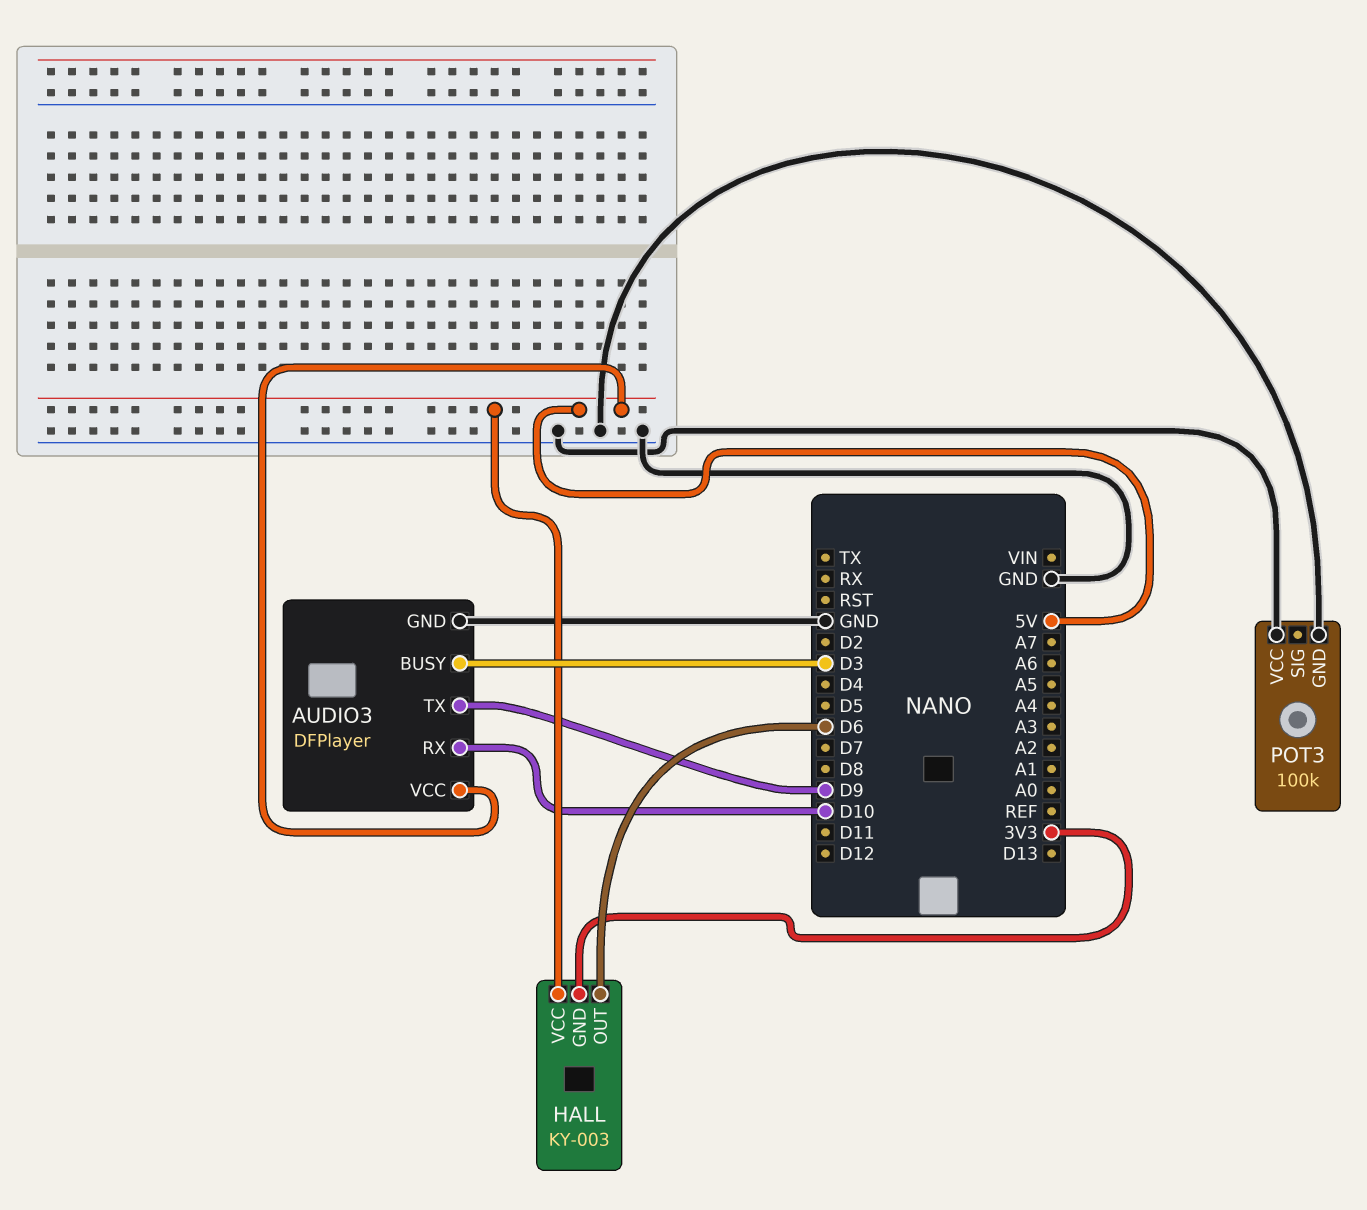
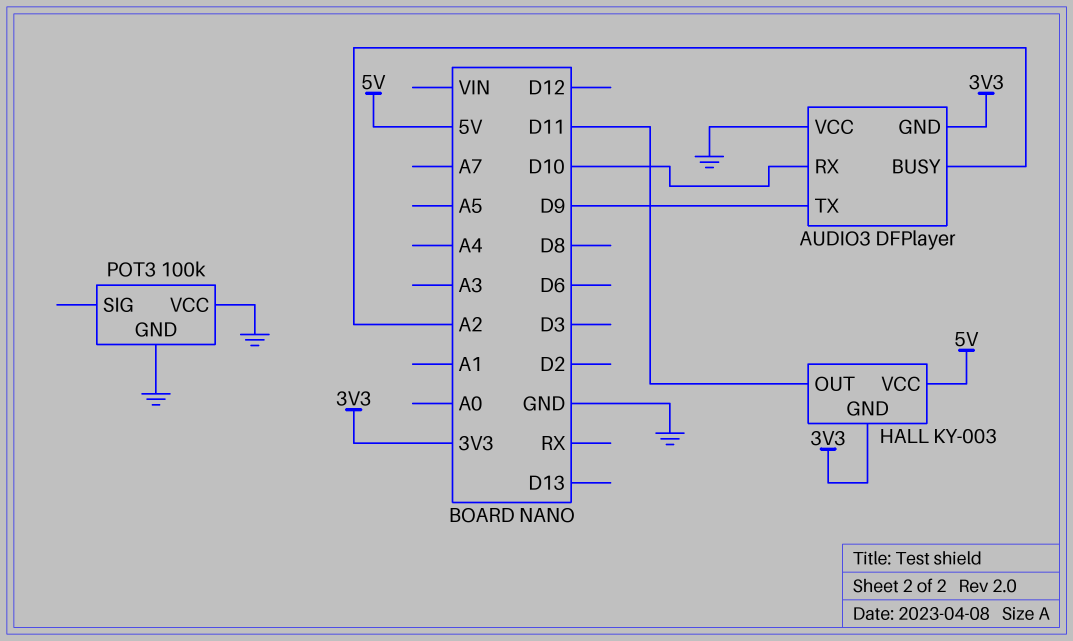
AUDIO3 pin BUSY: D3 -> A2
AUDIO3 pin GND: GND -> 3V3
AUDIO3 pin VCC: 5V -> GND
HALL pin OUT: D6 -> D11

